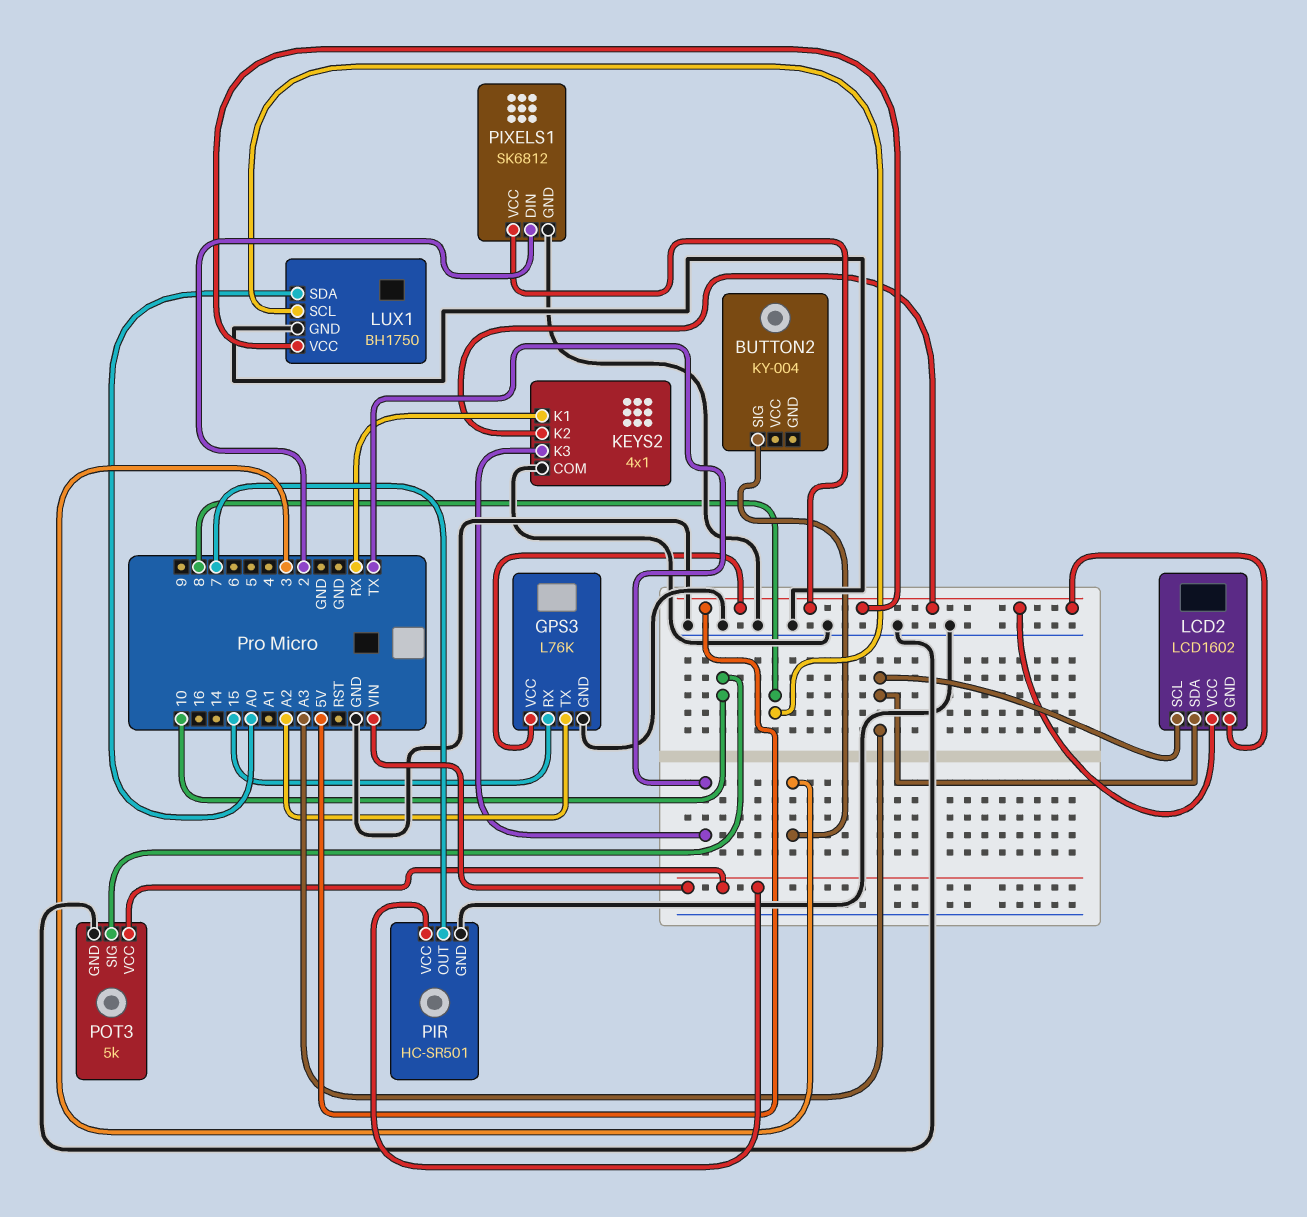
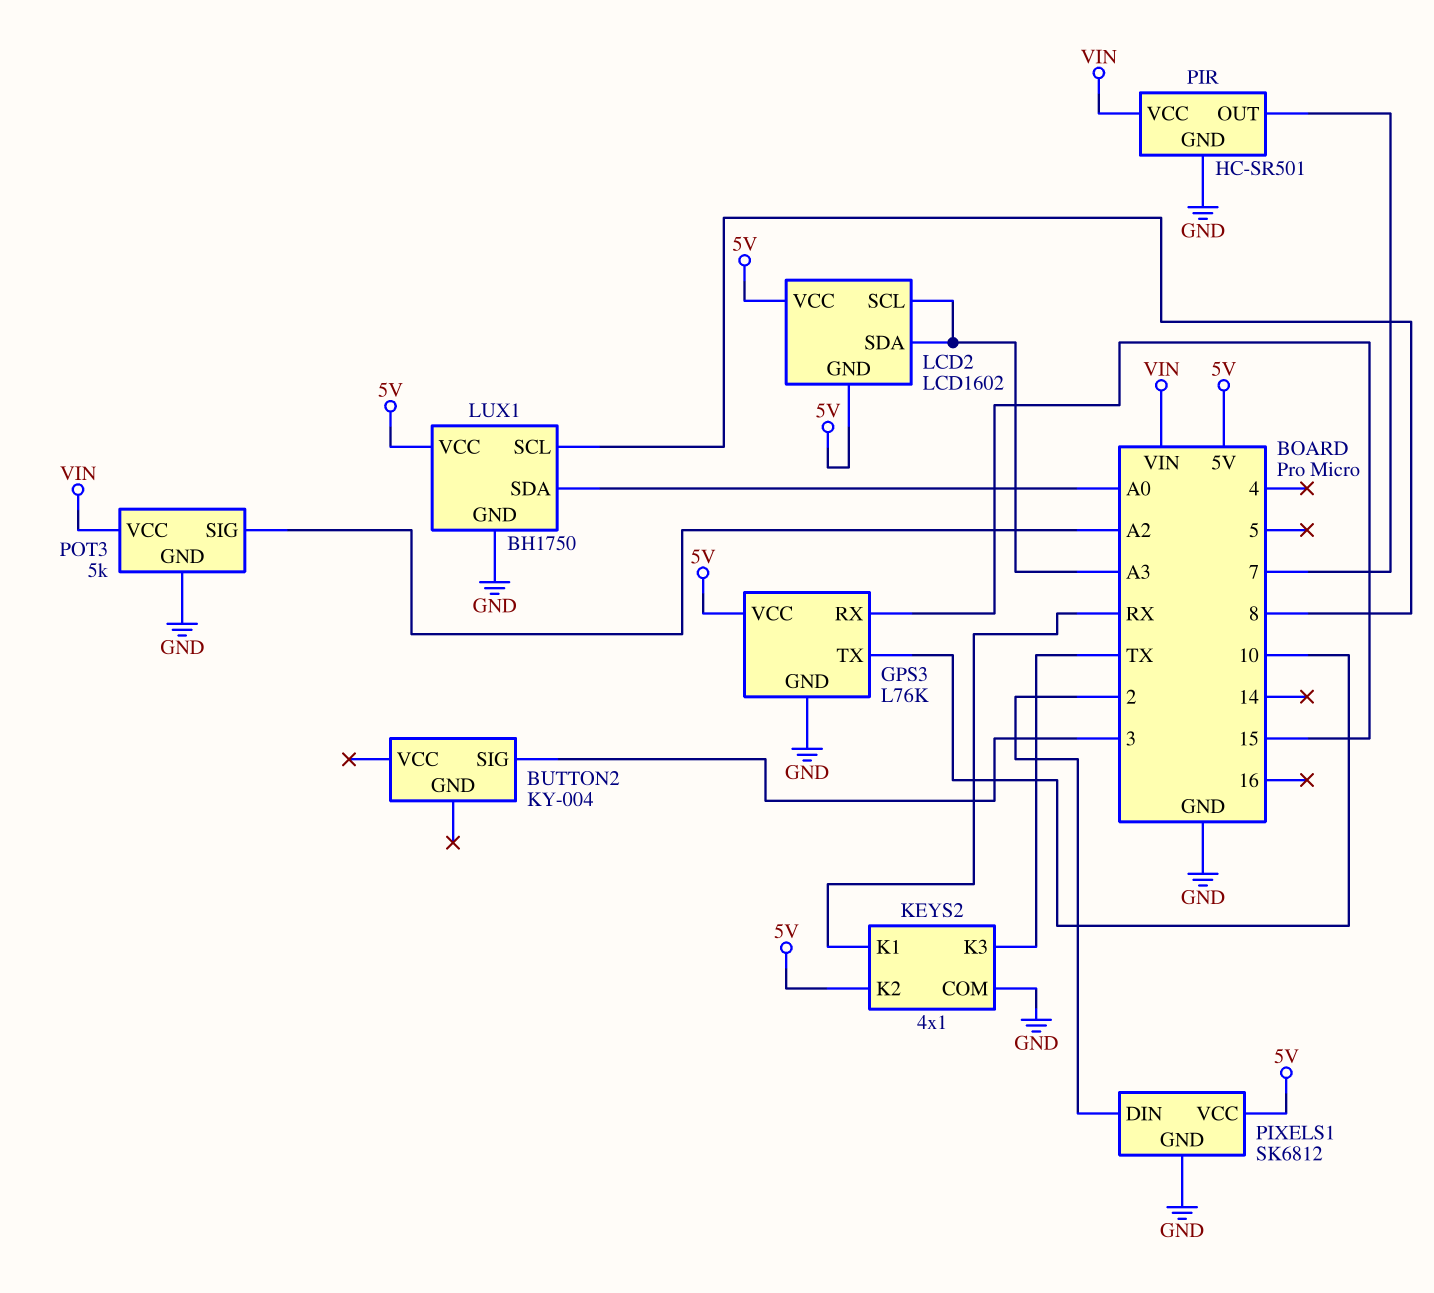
GPS3 pin TX: A2 -> 10
POT3 pin SIG: 10 -> A2

